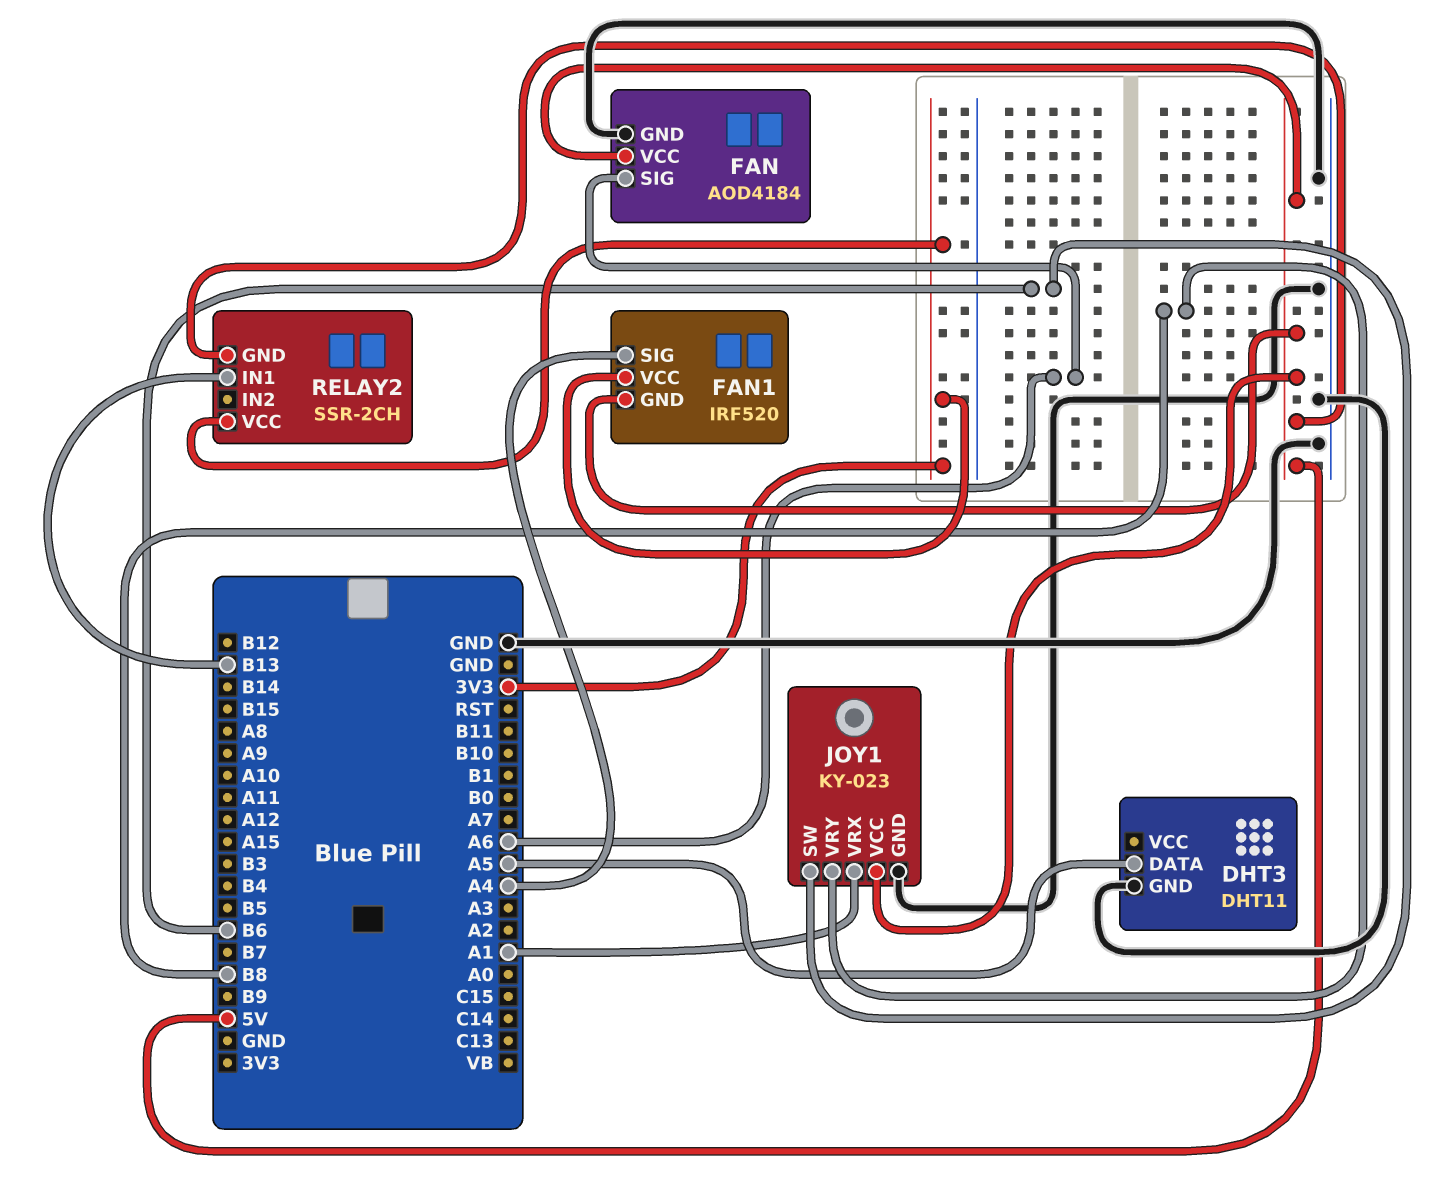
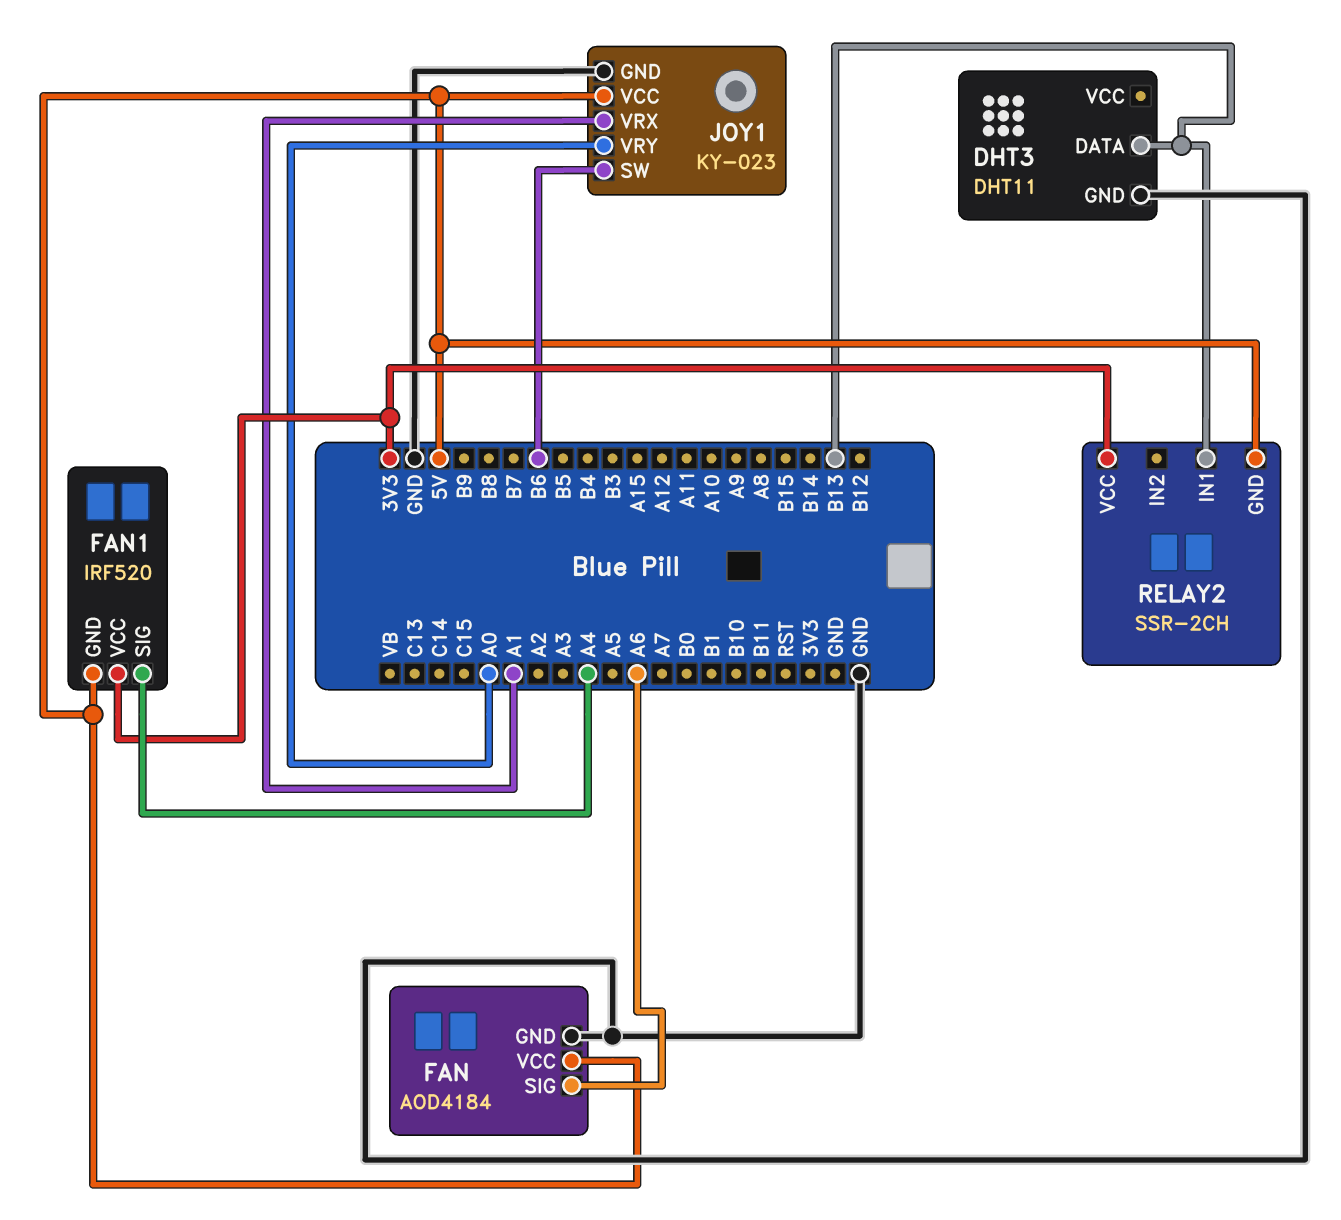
DHT3 pin DATA: A5 -> B13
JOY1 pin VRY: B8 -> A0

